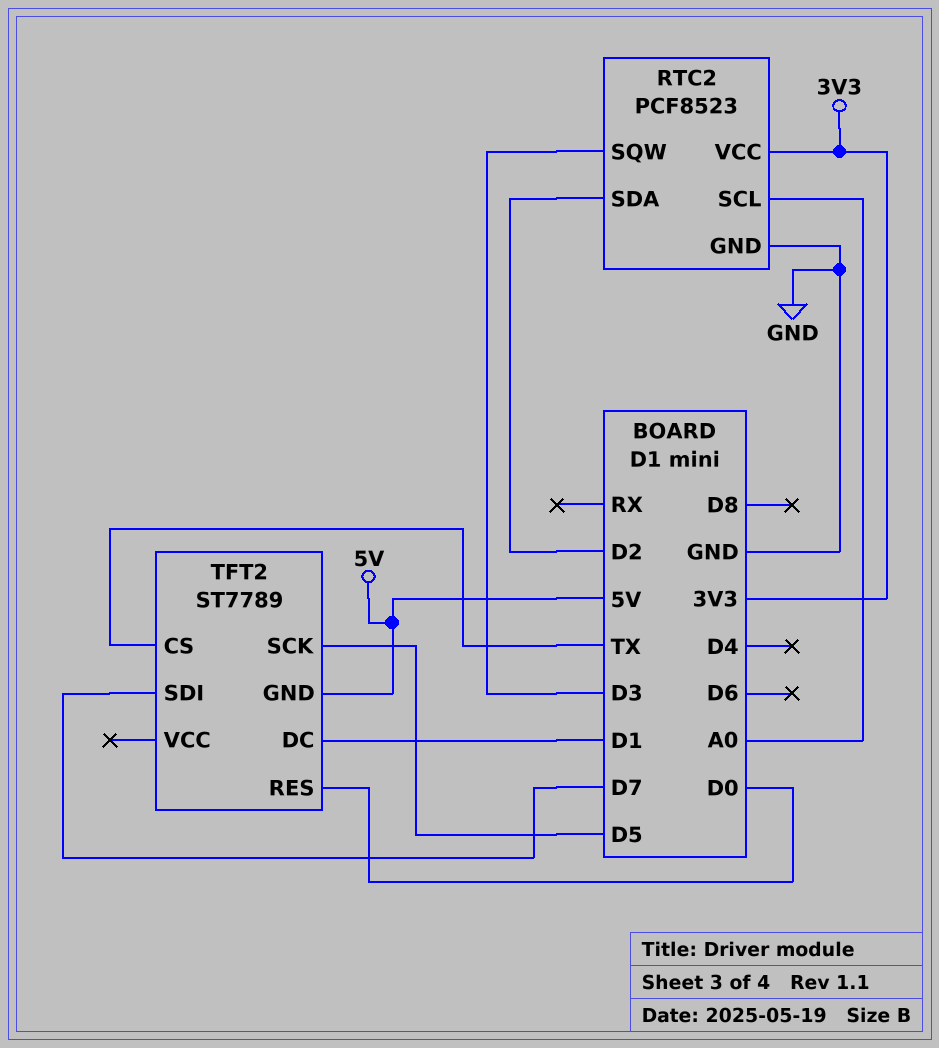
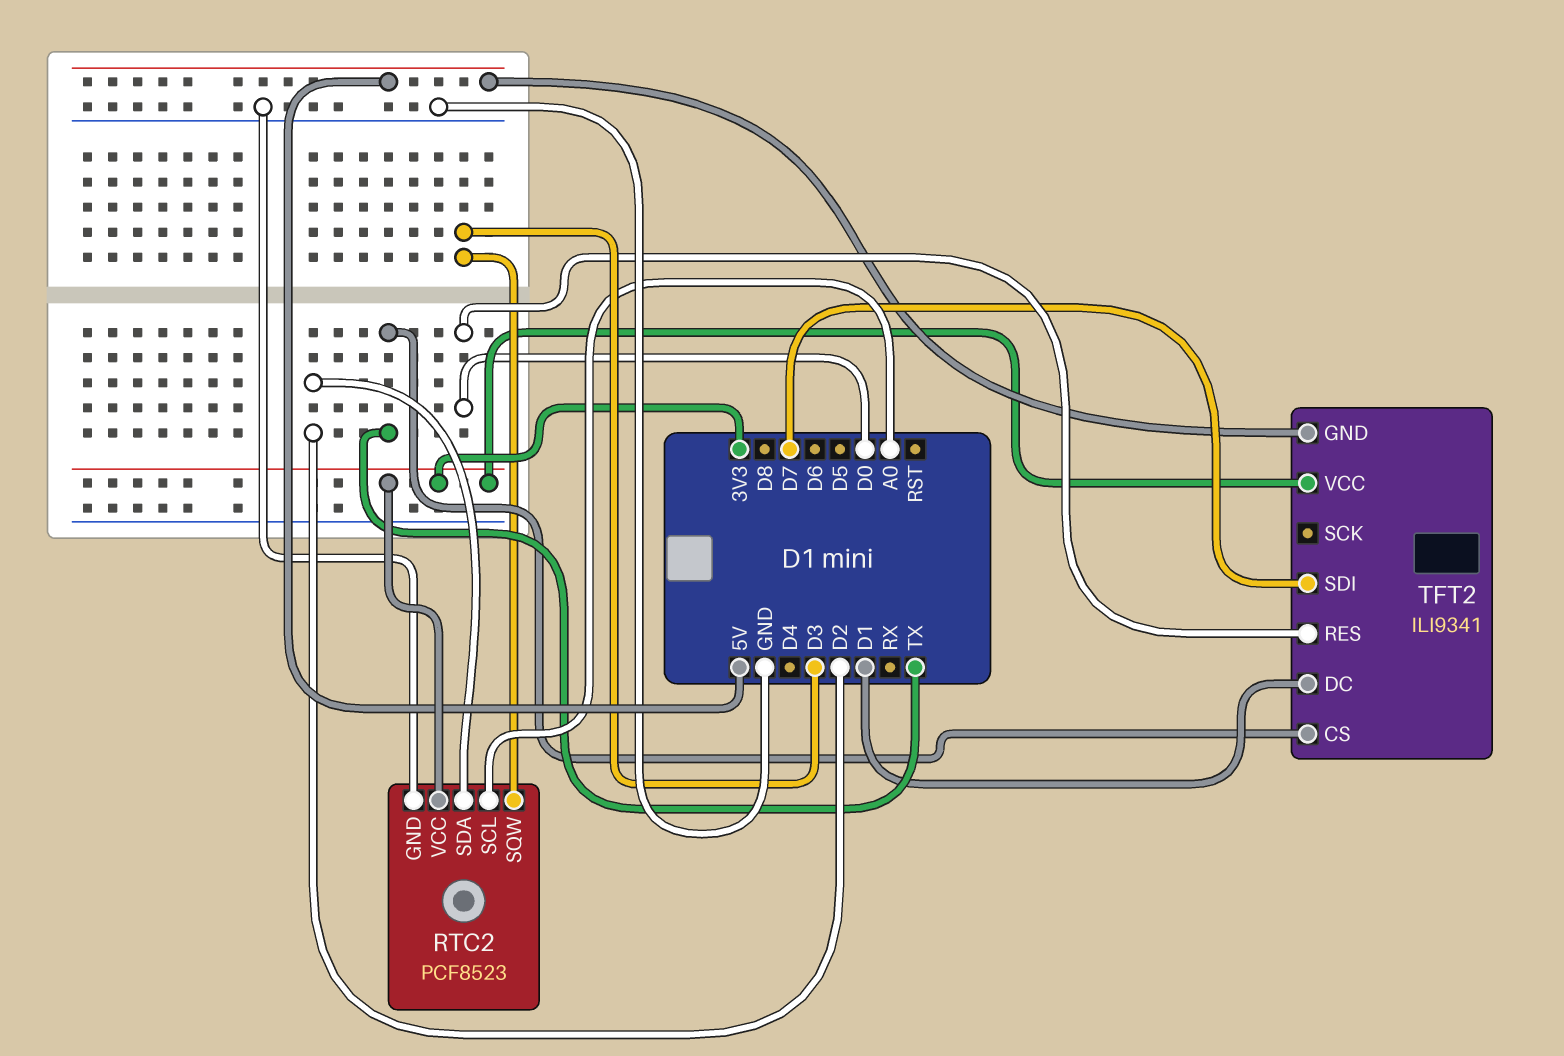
TFT2: ST7789 -> ILI9341
TFT2 pin SCK: D5 -> none
TFT2 pin VCC: none -> 3V3

